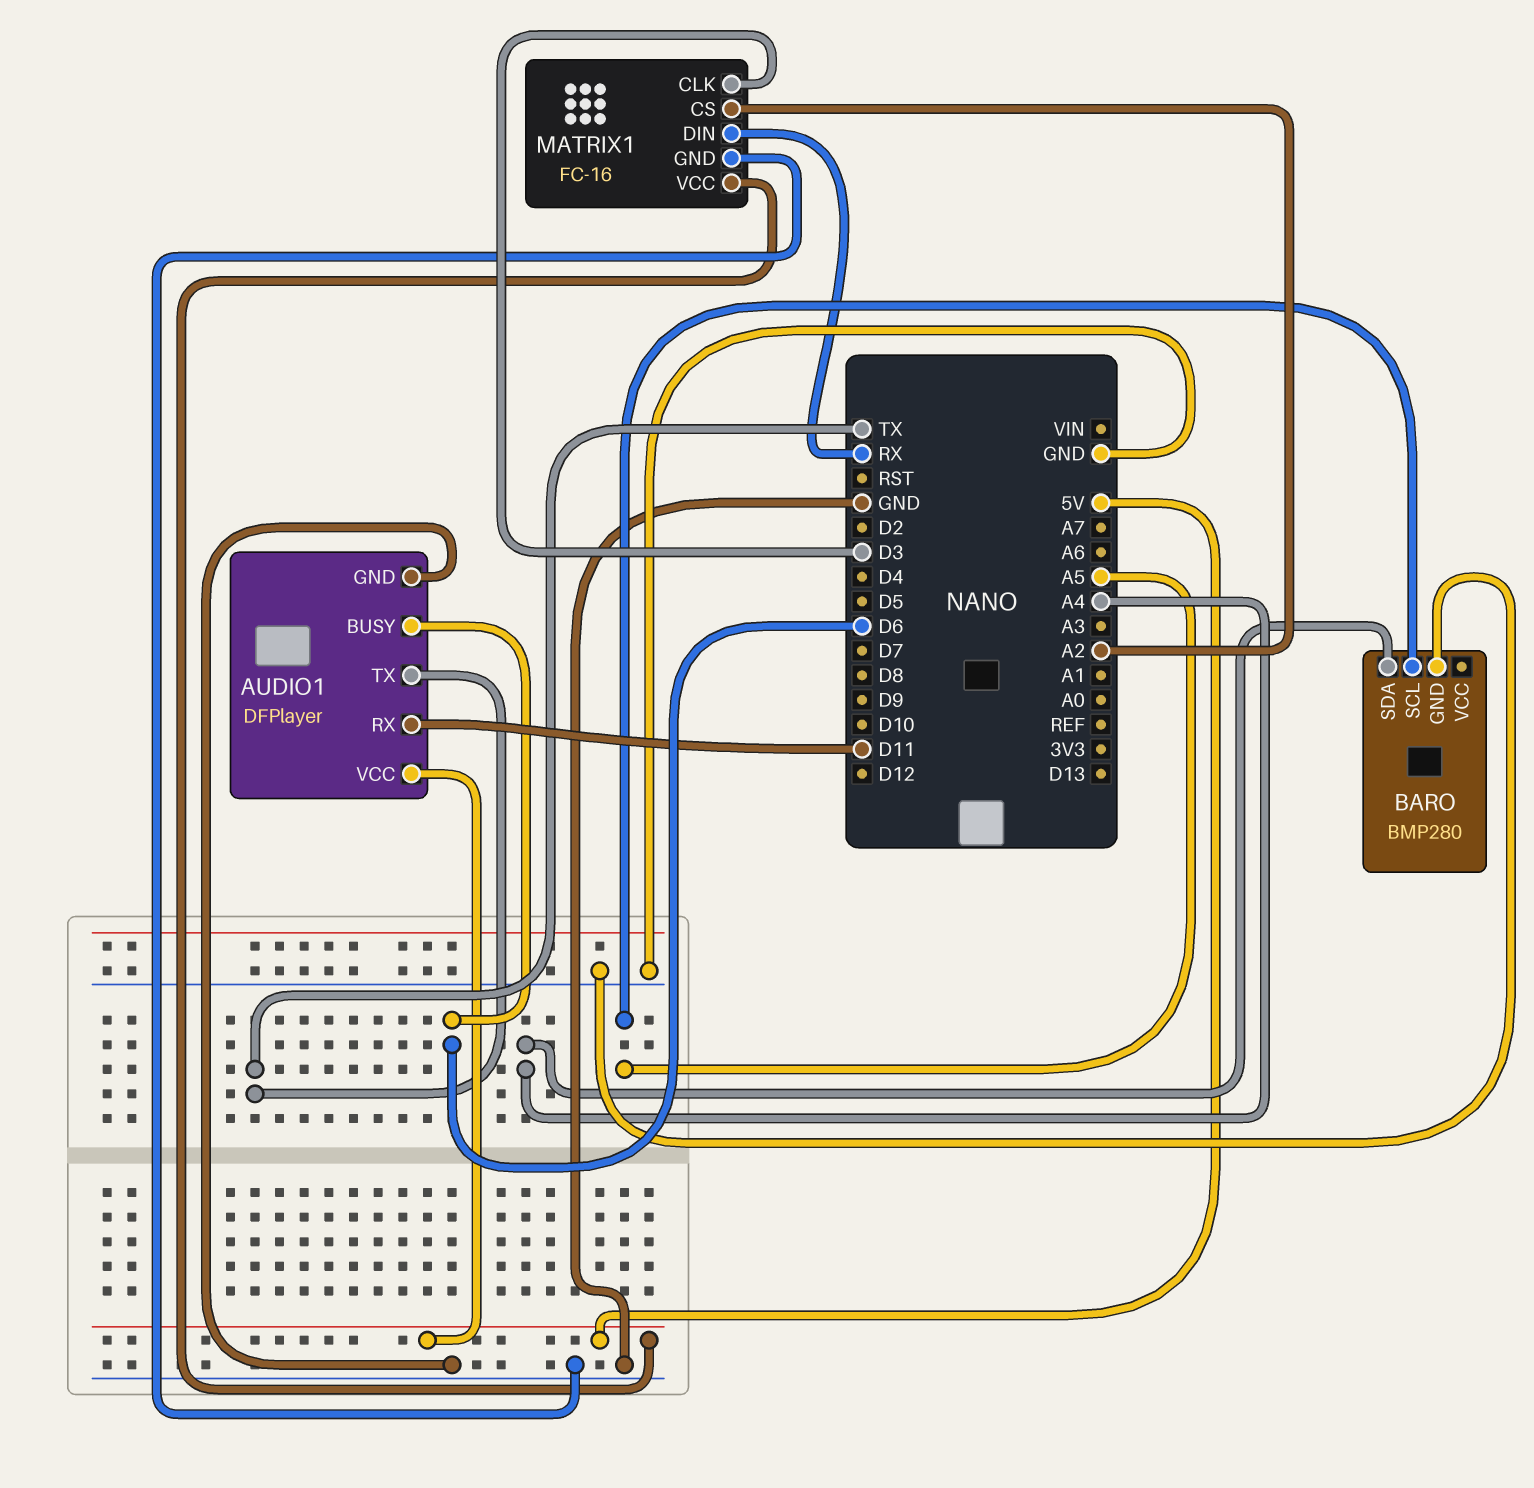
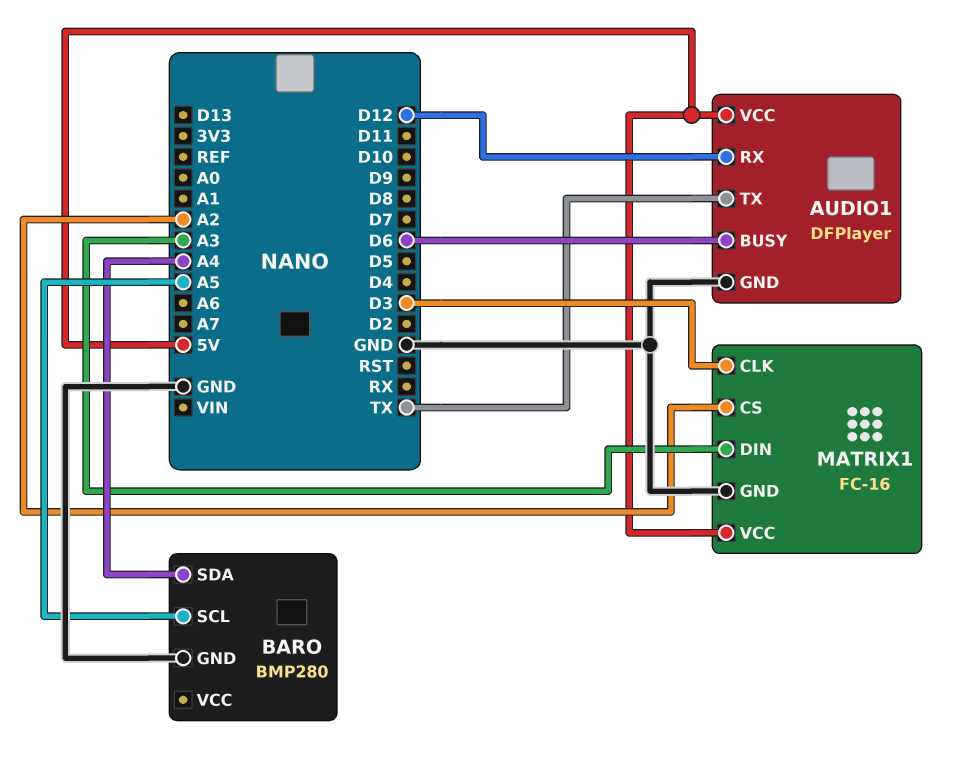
AUDIO1 pin RX: D11 -> D12
MATRIX1 pin DIN: RX -> A3

